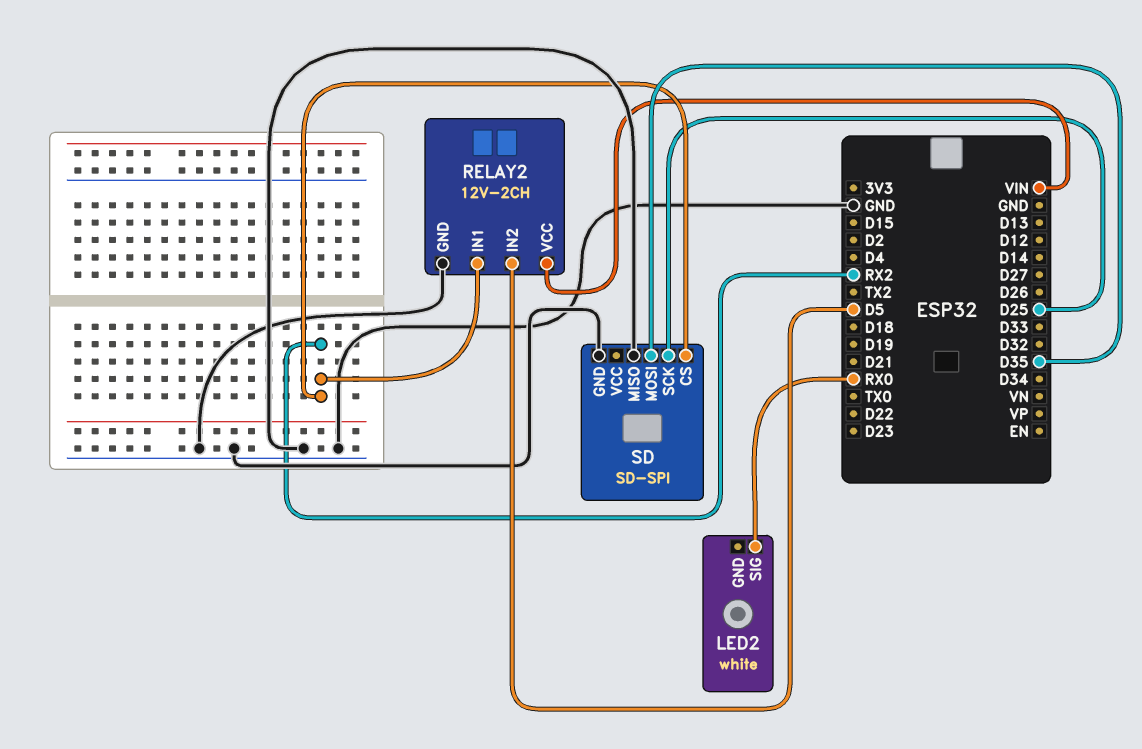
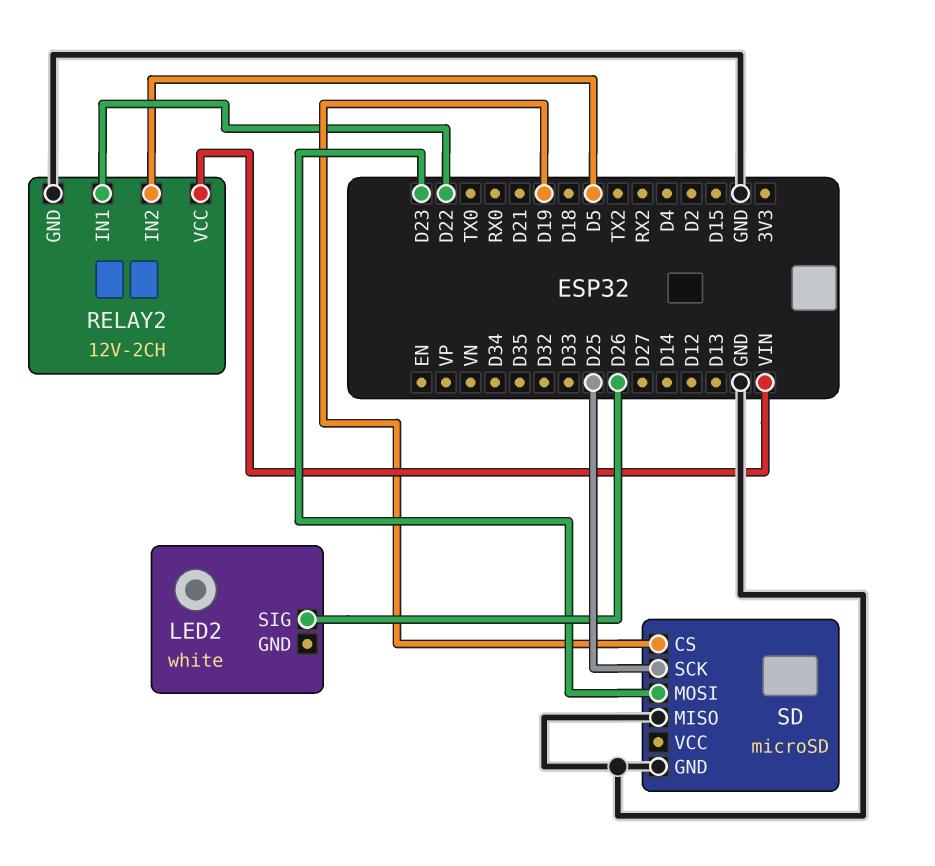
LED2 pin SIG: RX0 -> D26
RELAY2 pin IN1: RX2 -> D22
SD: SD-SPI -> microSD
SD pin CS: RX2 -> D19
SD pin MOSI: D35 -> D23

